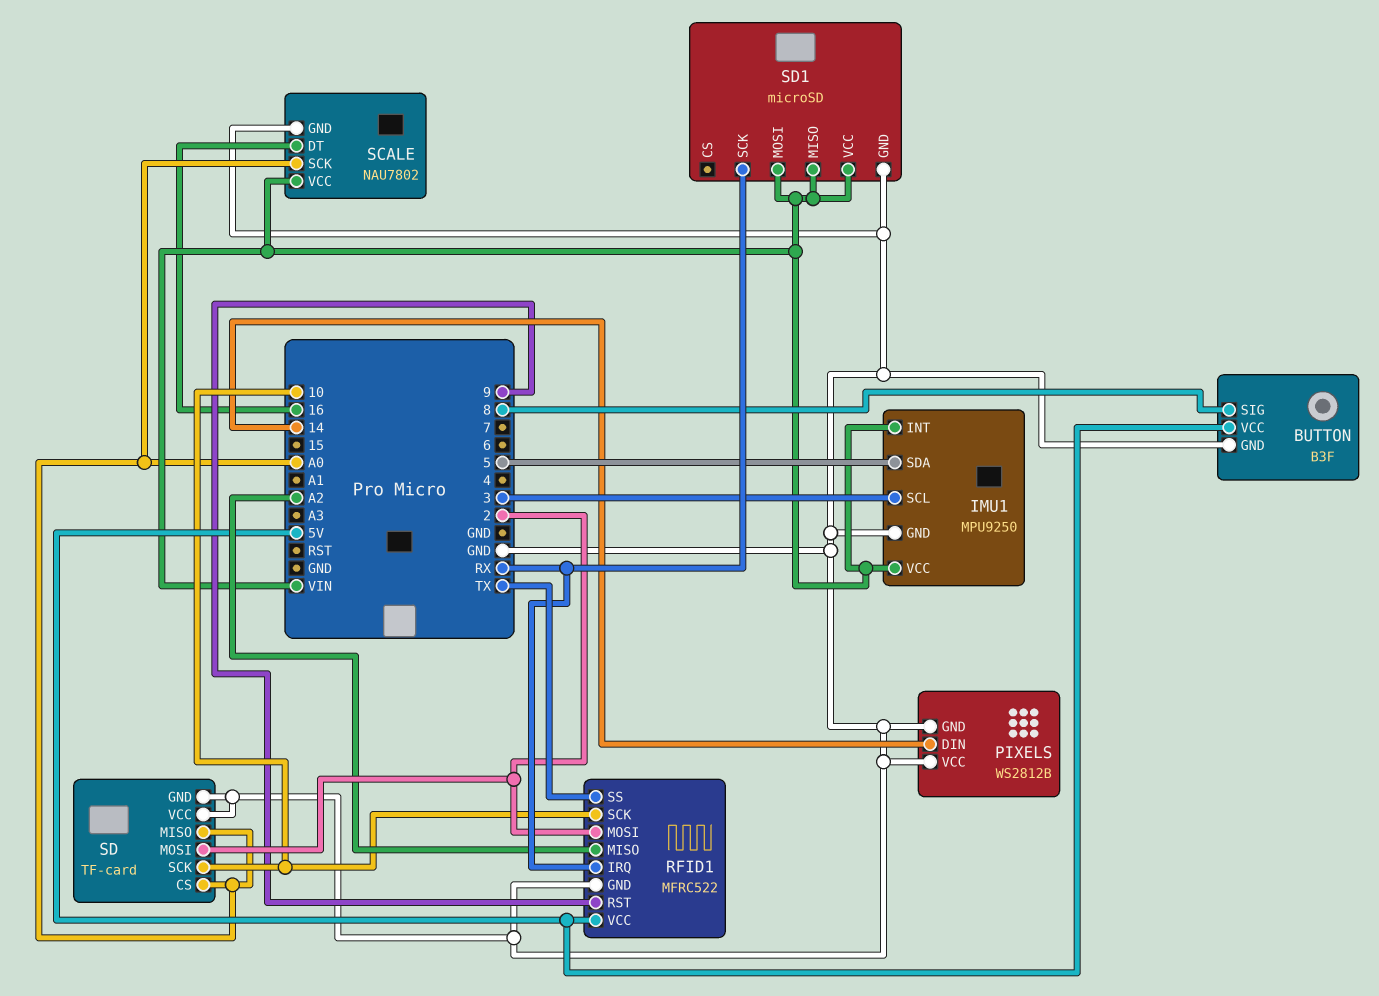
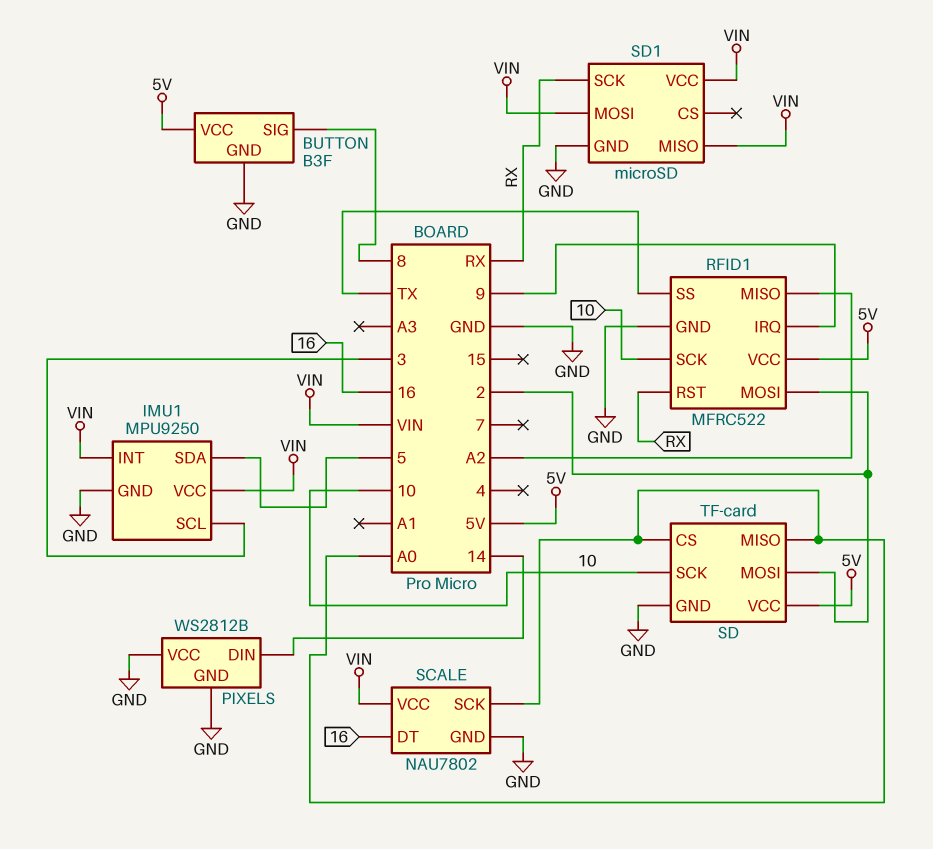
RFID1 pin IRQ: RX -> 9
RFID1 pin RST: 9 -> RX
SD pin VCC: GND -> 5V

